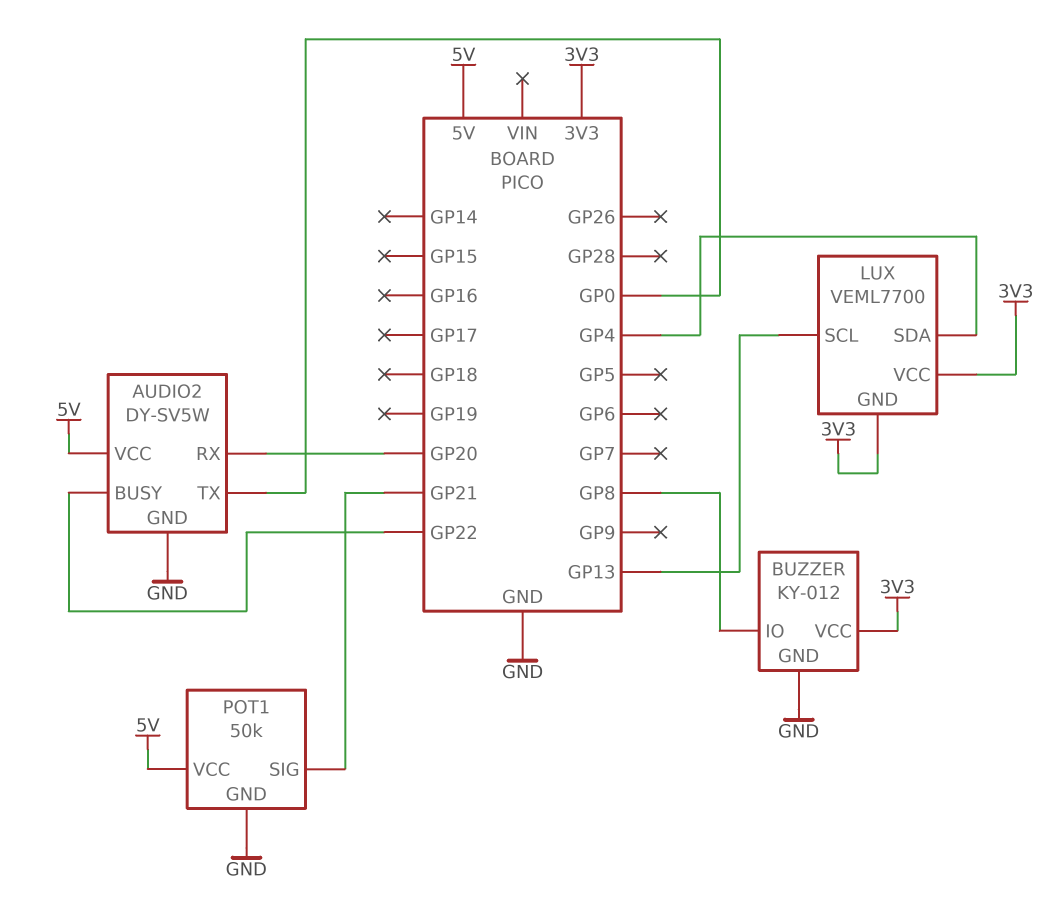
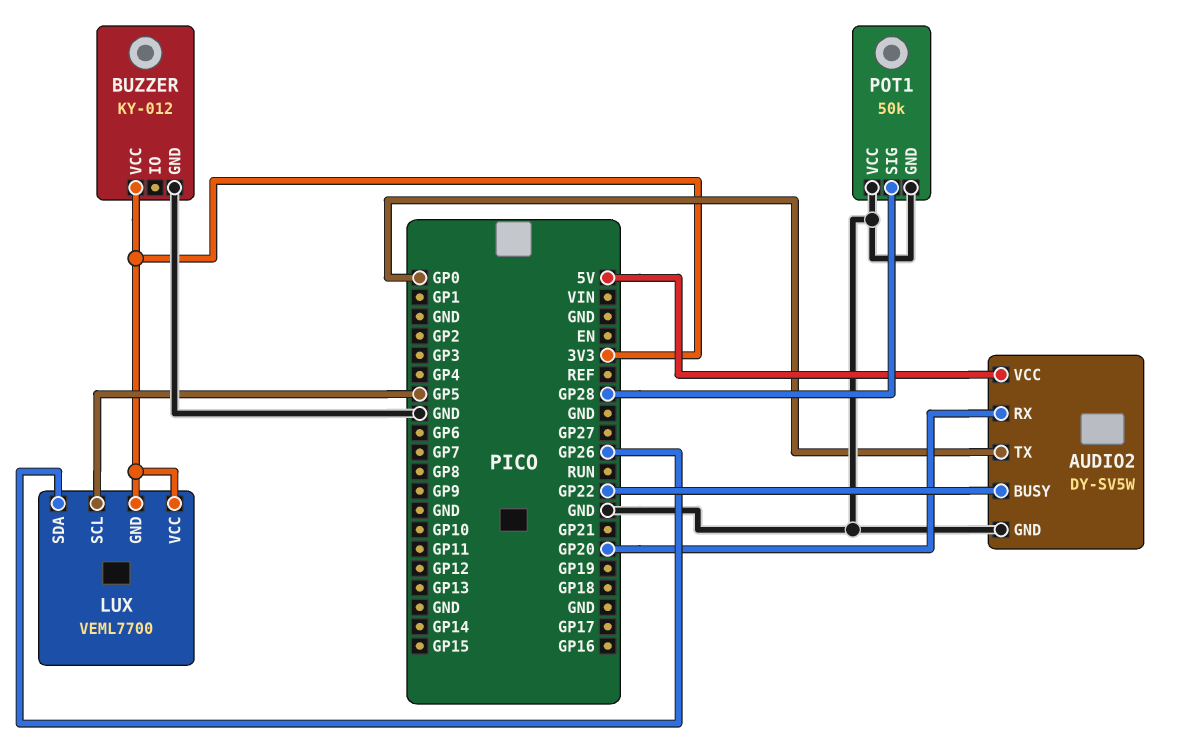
BUZZER pin IO: GP8 -> none
LUX pin SCL: GP13 -> GP5
LUX pin SDA: GP4 -> GP26
POT1 pin SIG: GP21 -> GP28
POT1 pin VCC: 5V -> GND

